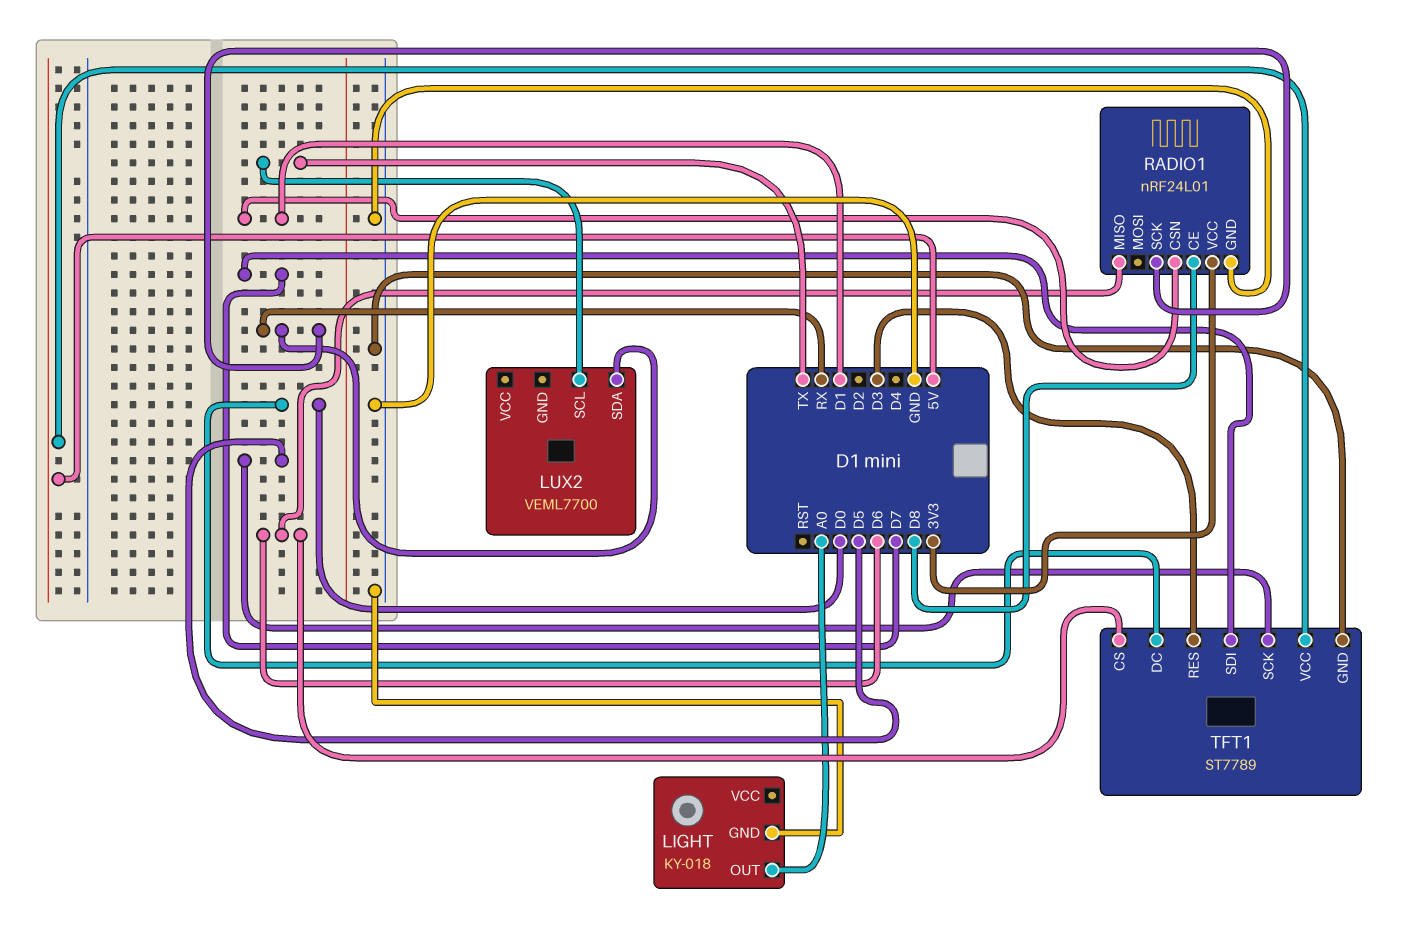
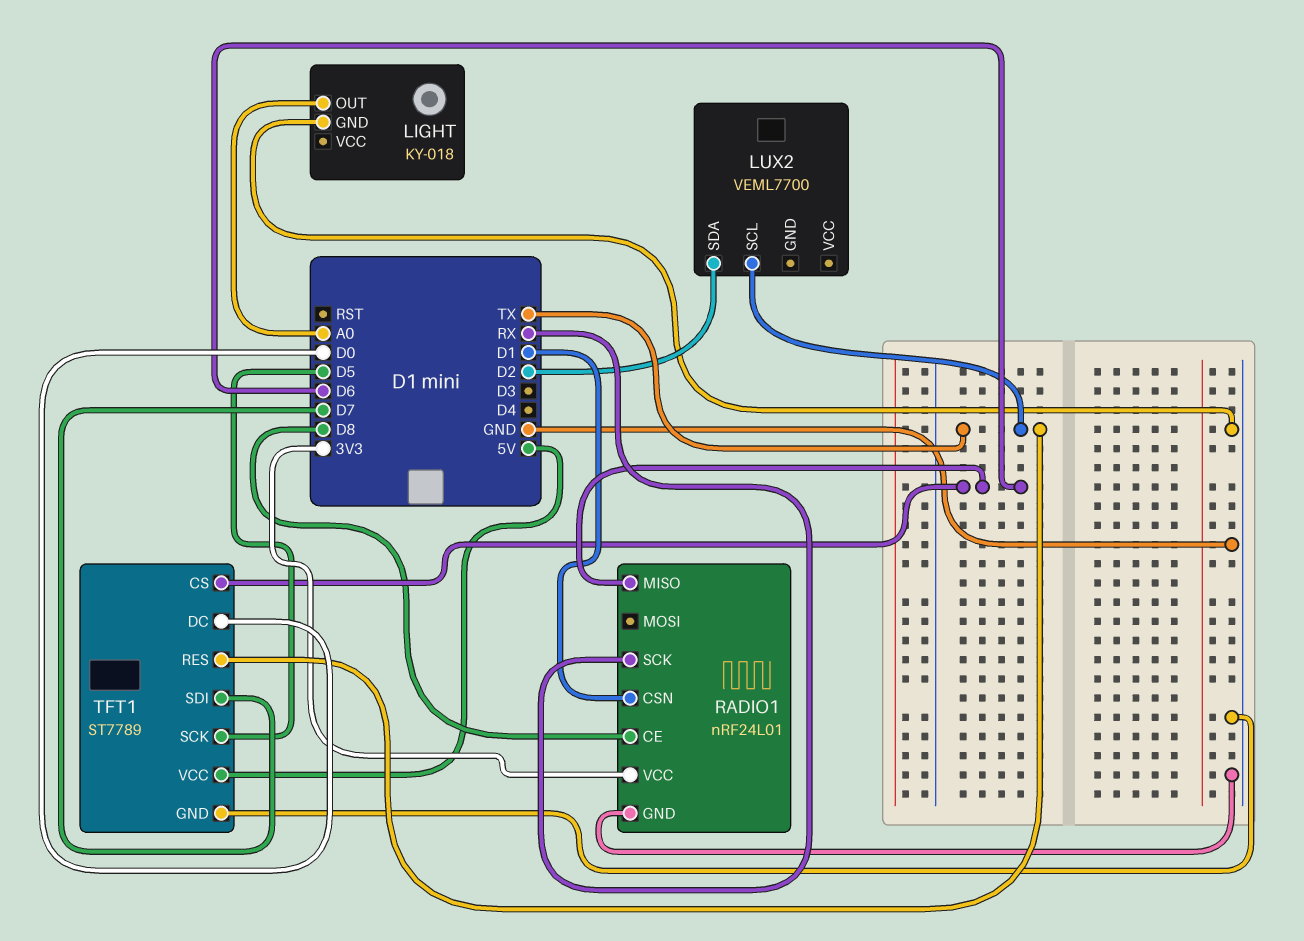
LUX2 pin SDA: RX -> D2
TFT1 pin RES: D3 -> TX

